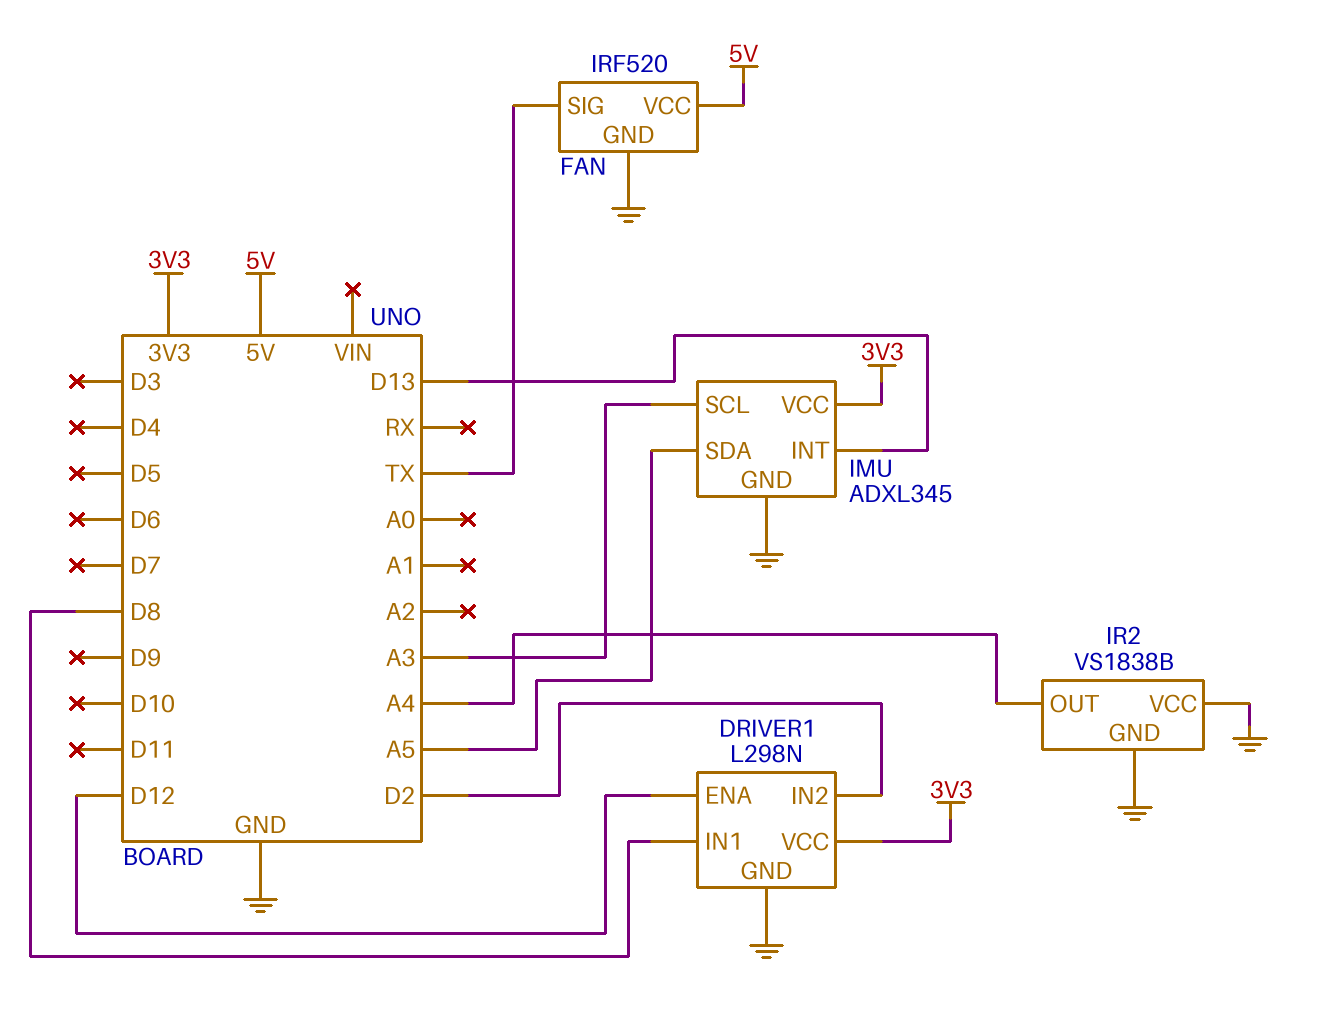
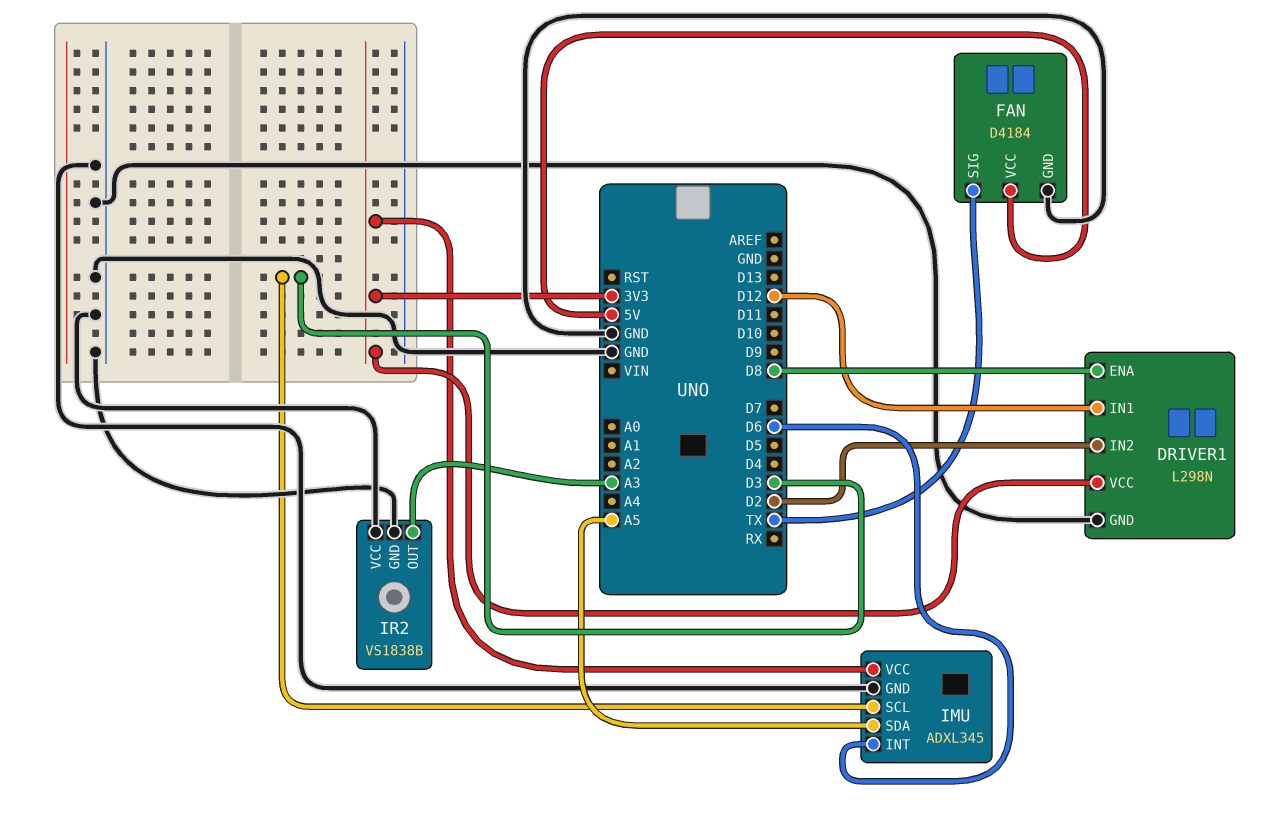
DRIVER1 pin ENA: D12 -> D8
DRIVER1 pin IN1: D8 -> D12
FAN: IRF520 -> D4184
IMU pin INT: D13 -> D6
IMU pin SCL: A3 -> D3
IR2 pin OUT: A4 -> A3

